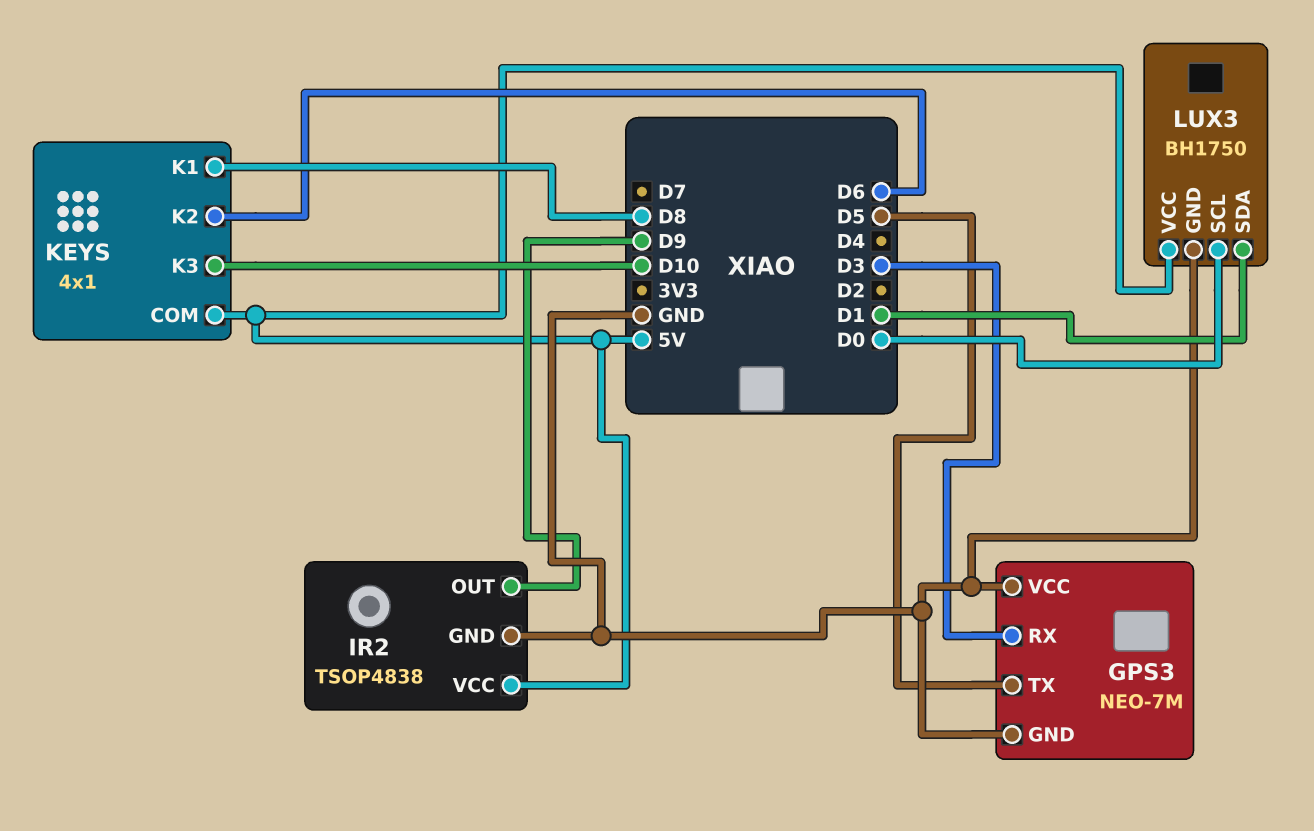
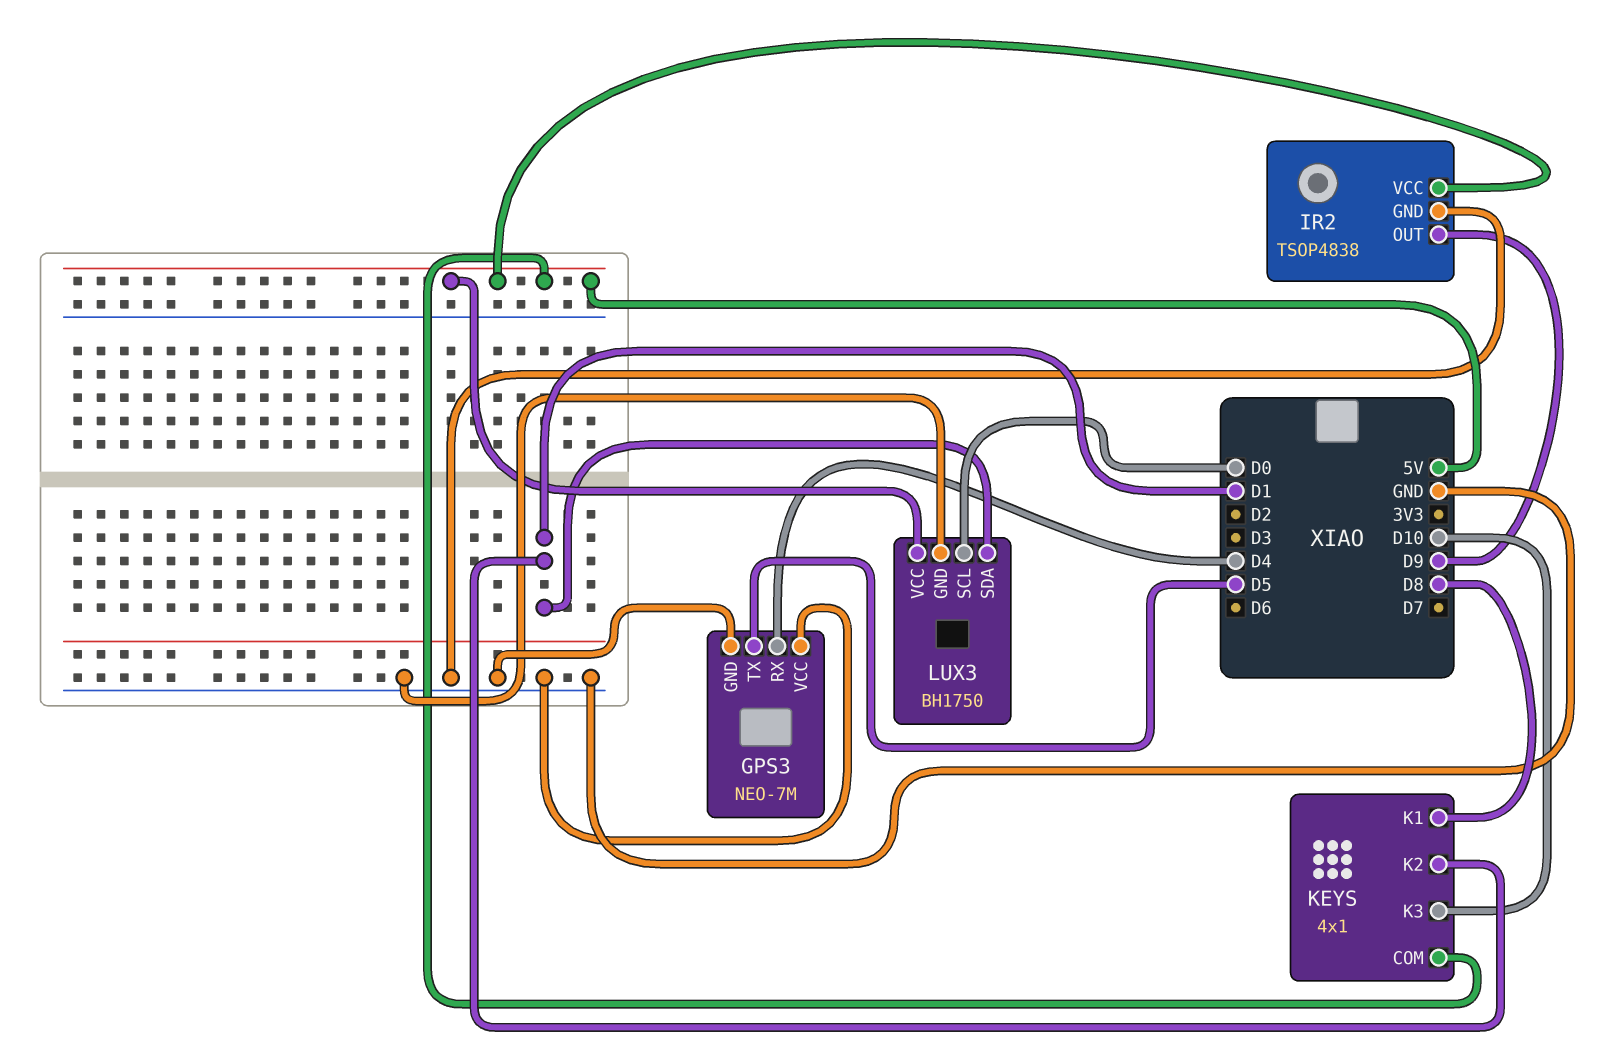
GPS3 pin RX: D3 -> D4
KEYS pin K2: D6 -> D1

